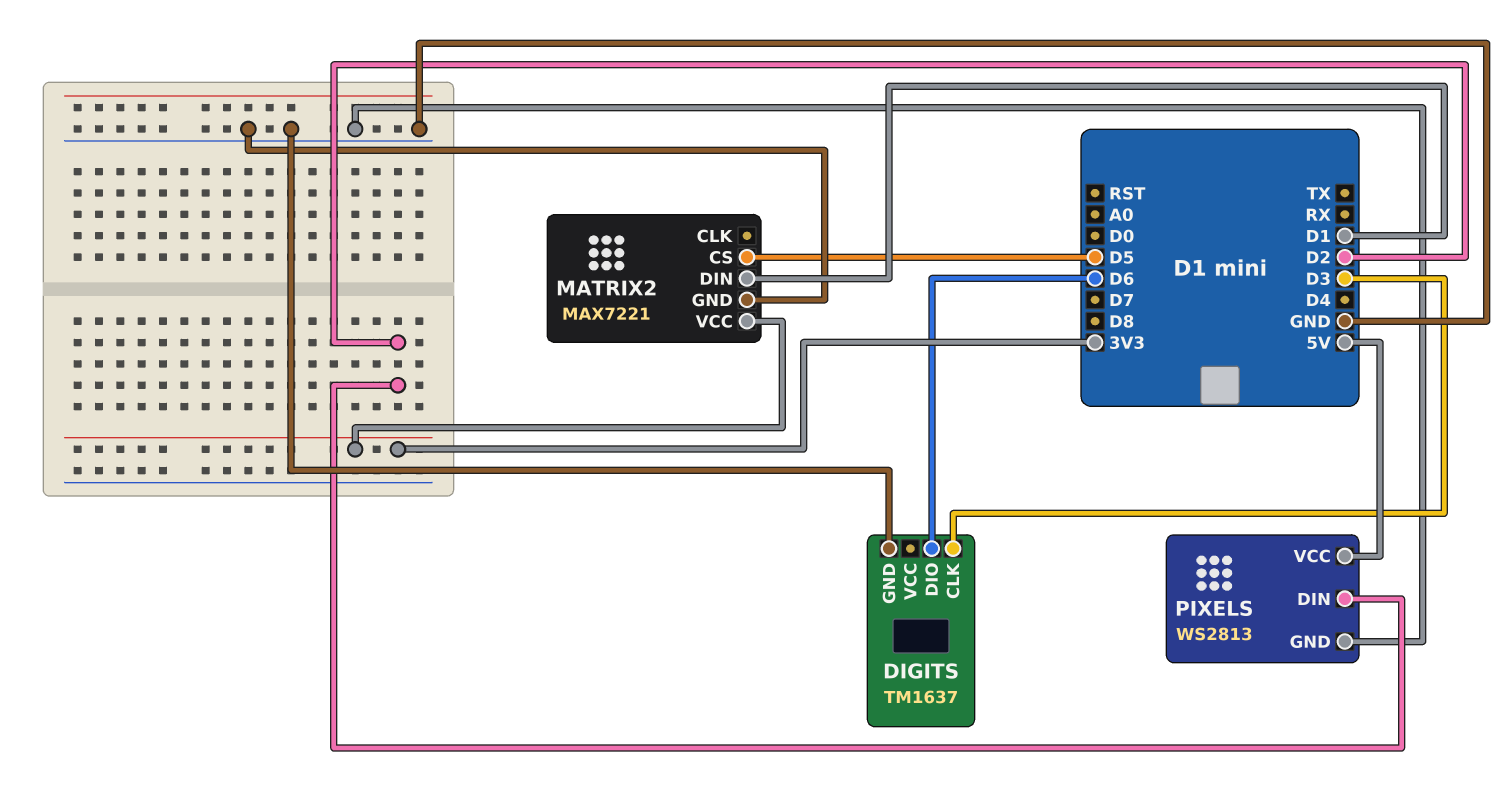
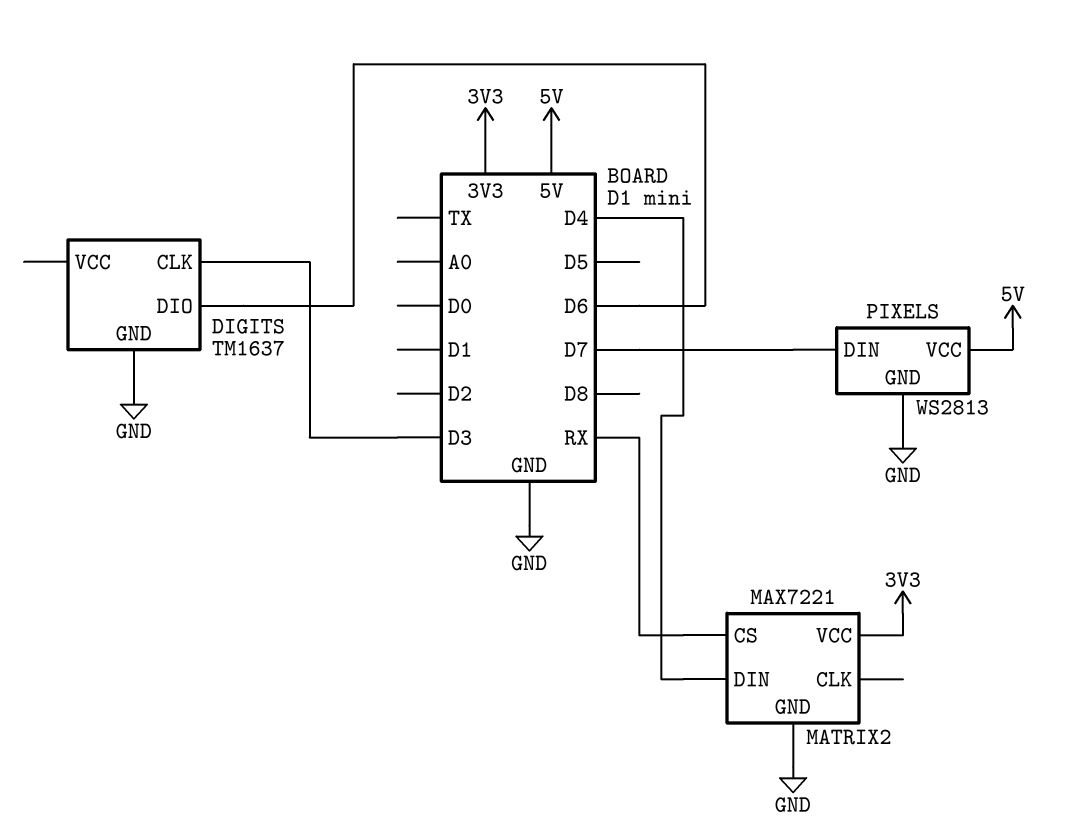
MATRIX2 pin CS: D5 -> RX
MATRIX2 pin DIN: D1 -> D4
PIXELS pin DIN: D2 -> D7

